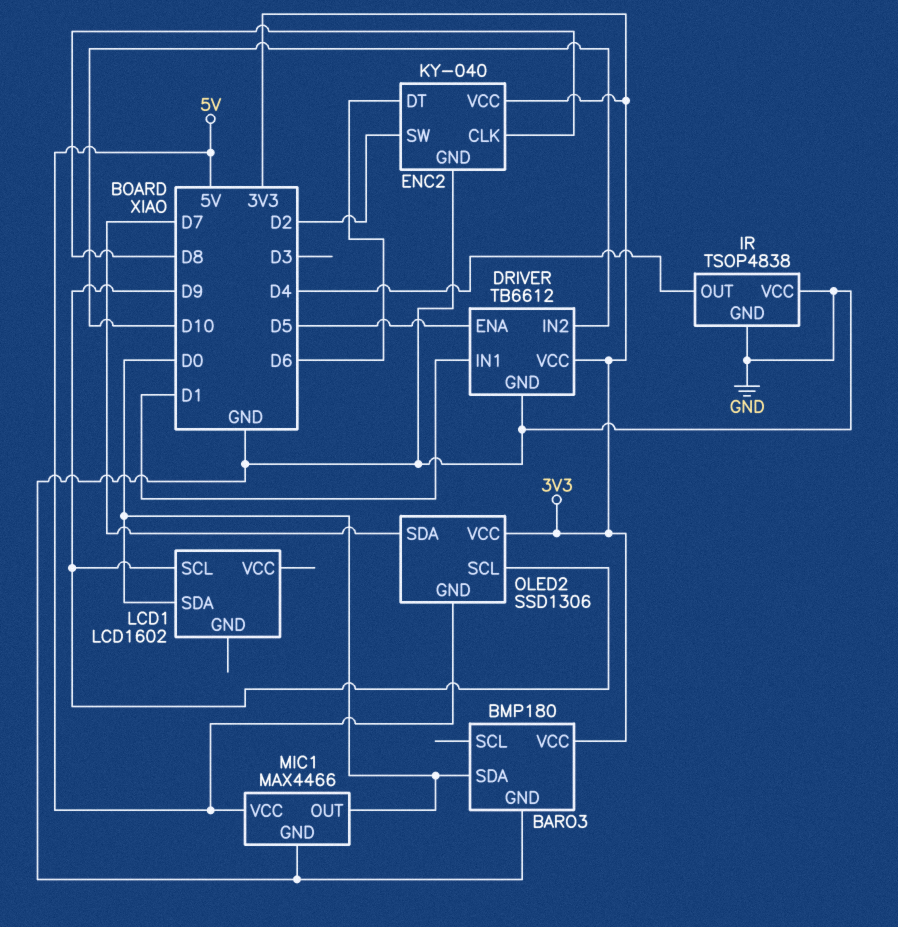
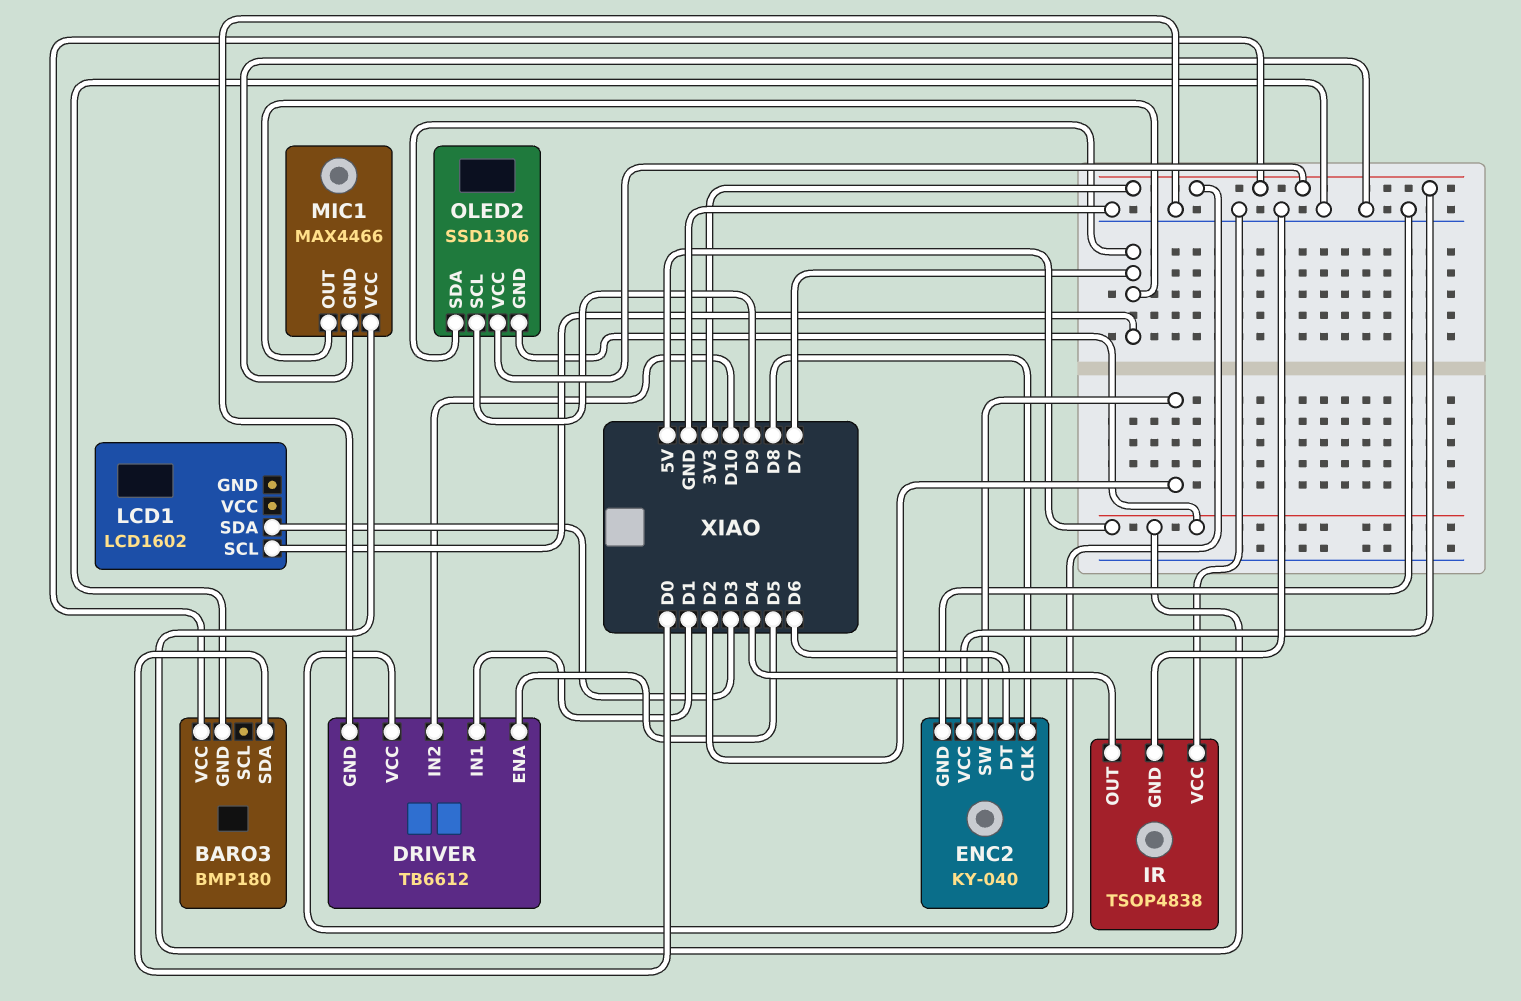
LCD1 pin SCL: D9 -> D7
LCD1 pin SDA: D0 -> D3
MIC1 pin OUT: D0 -> D7

